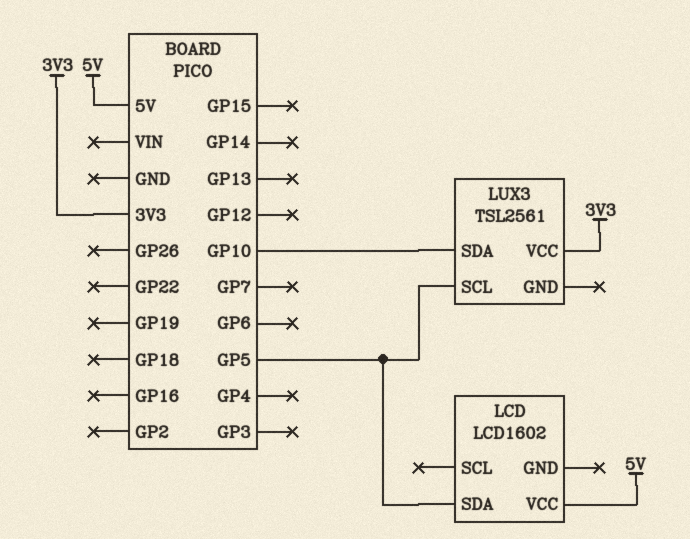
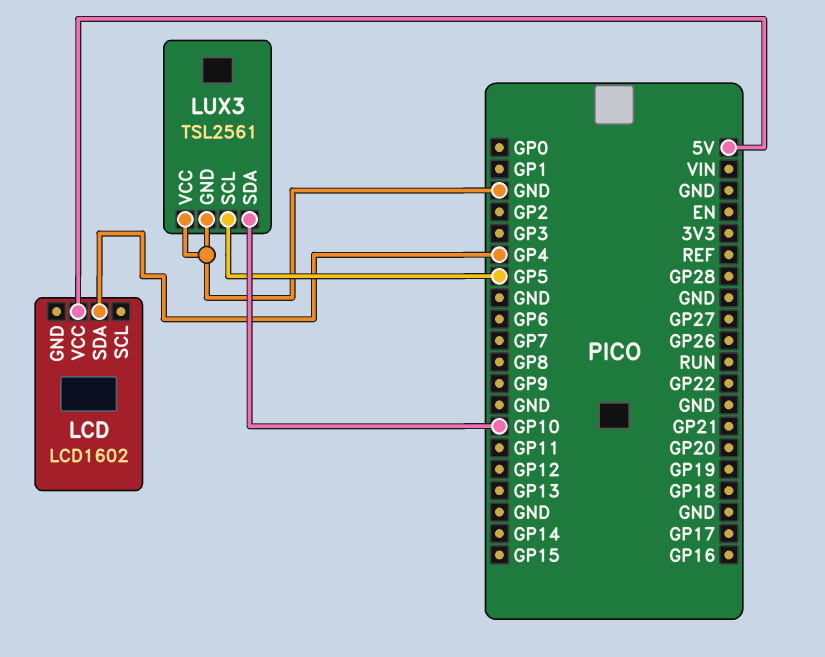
LCD pin SDA: GP5 -> GP4
LUX3 pin GND: none -> GND
LUX3 pin VCC: 3V3 -> GND

